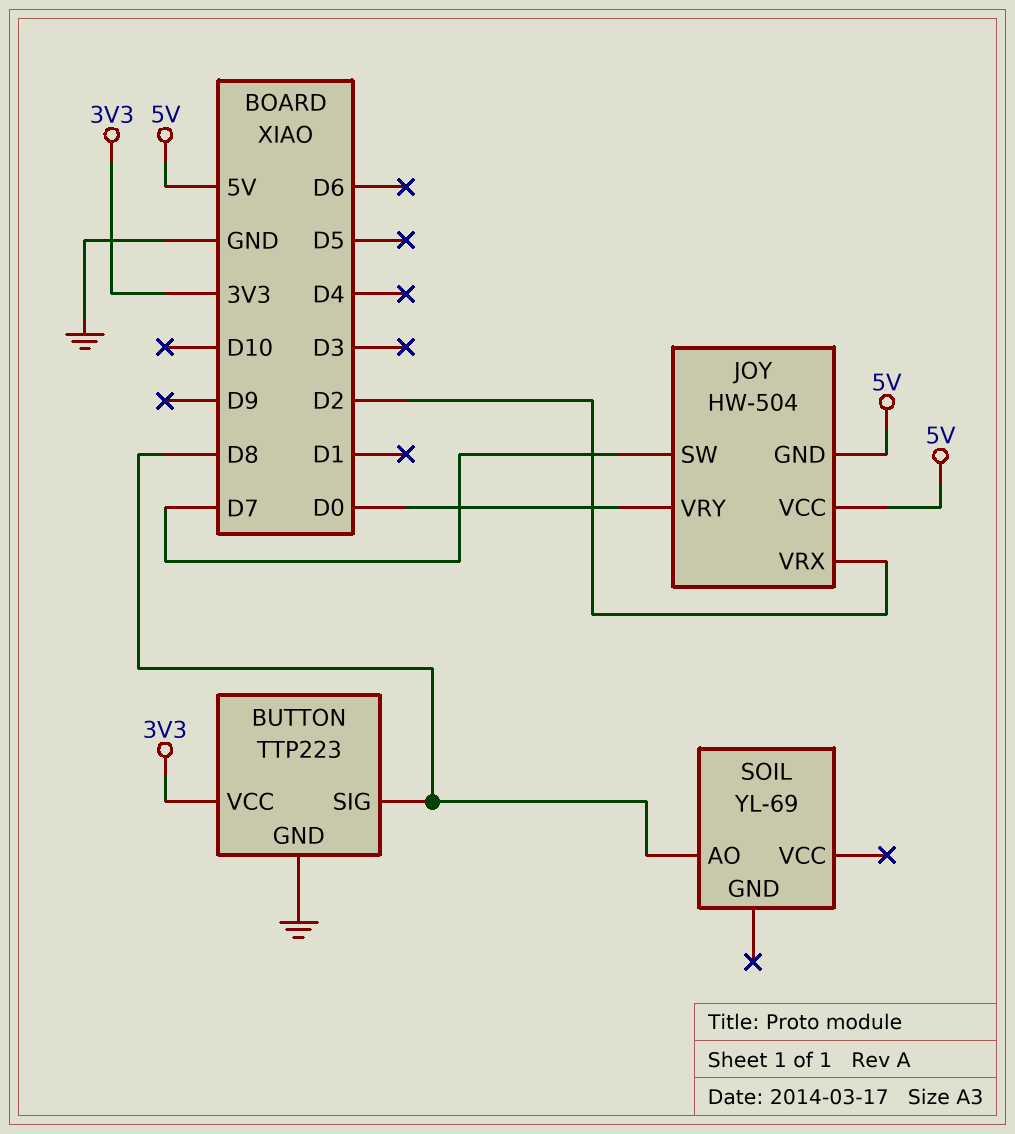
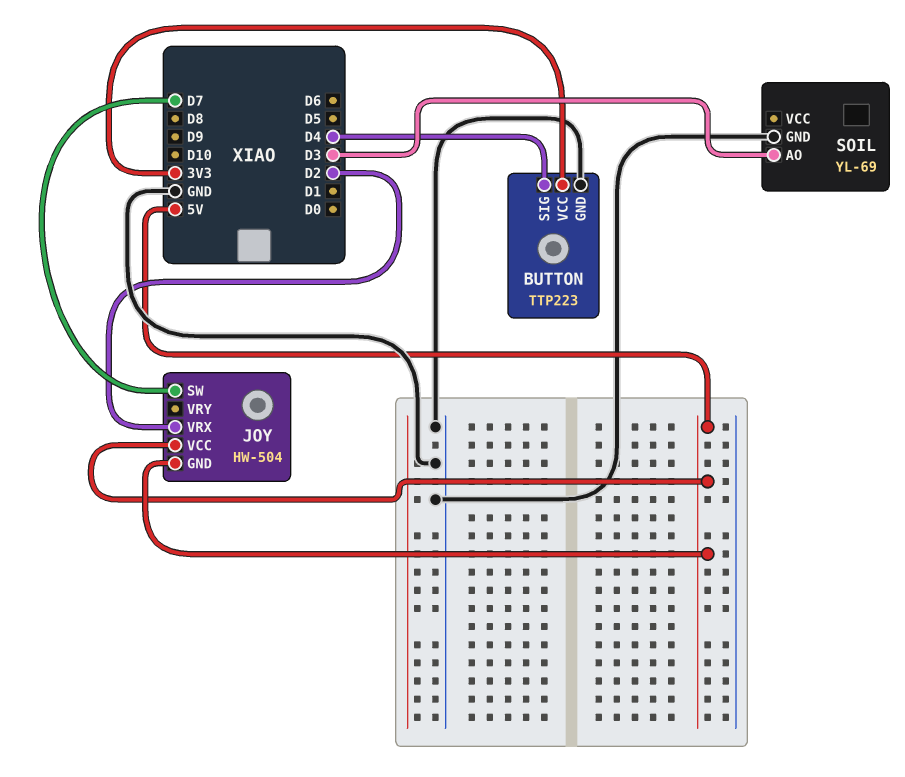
BUTTON pin SIG: D8 -> D4
JOY pin VRY: D0 -> none
SOIL pin AO: D8 -> D3
SOIL pin GND: none -> GND

